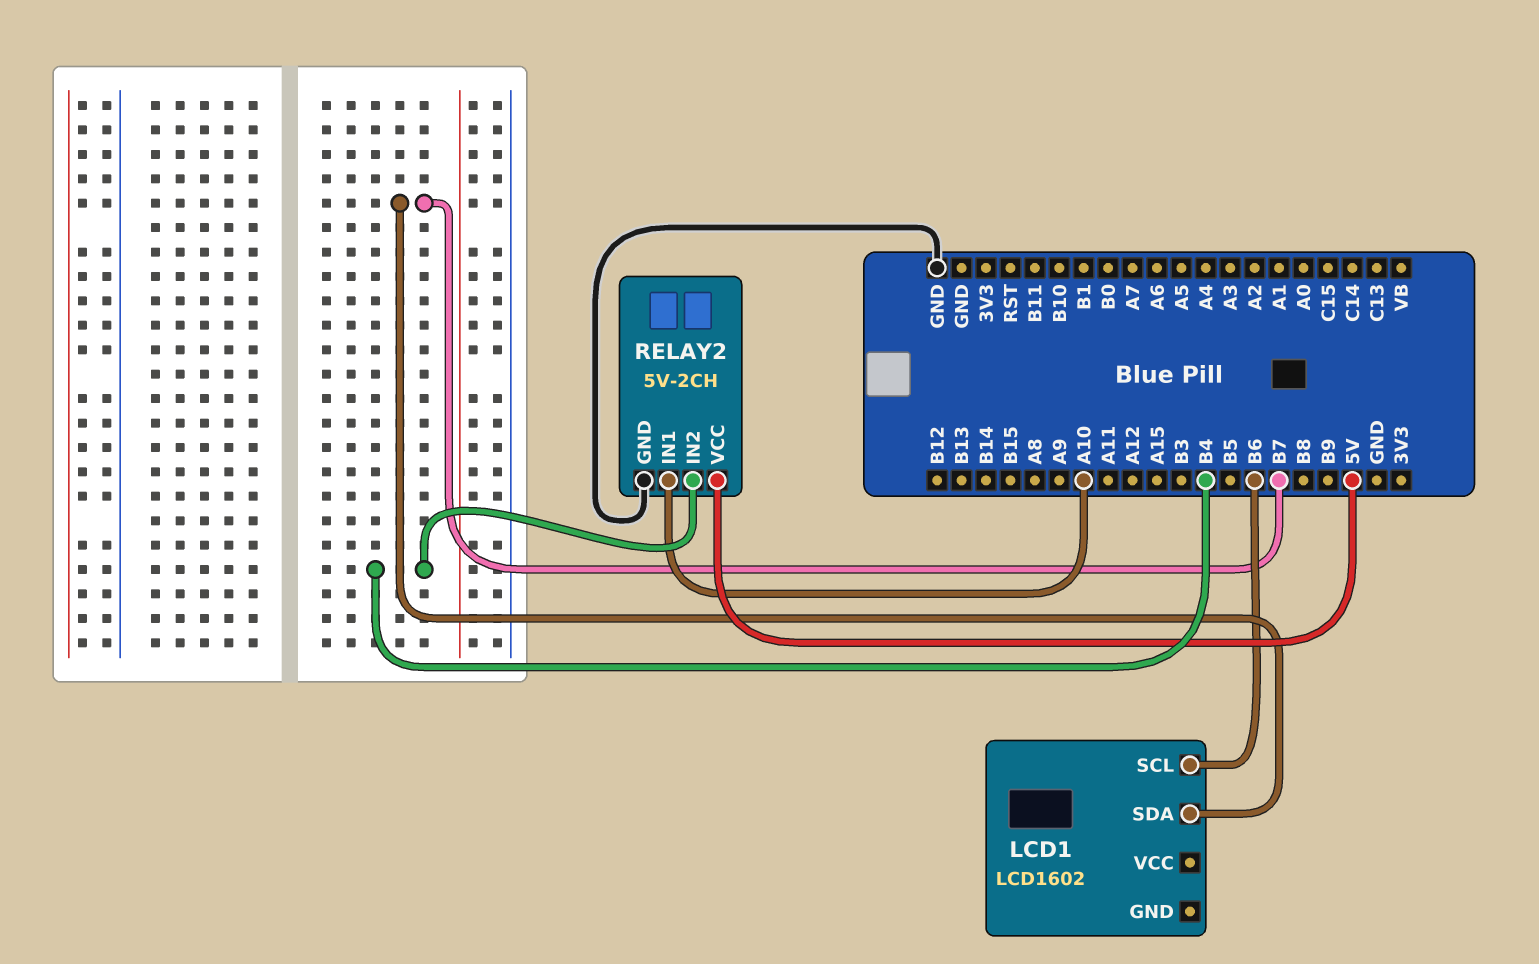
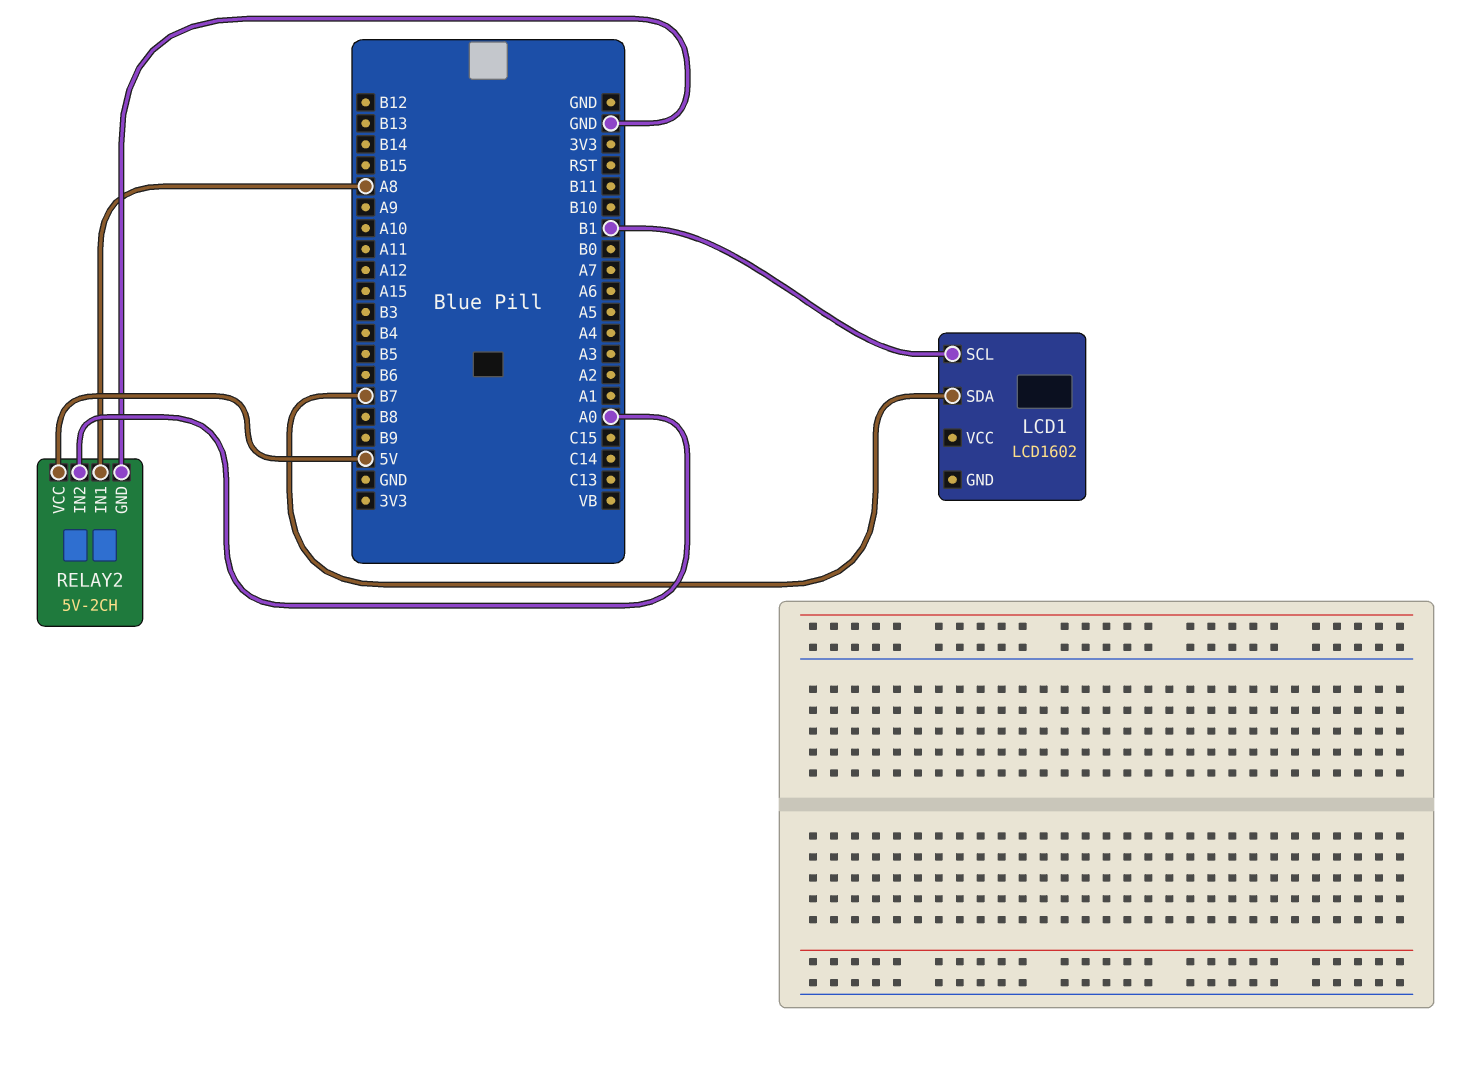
LCD1 pin SCL: B6 -> B1
RELAY2 pin IN1: A10 -> A8
RELAY2 pin IN2: B4 -> A0

